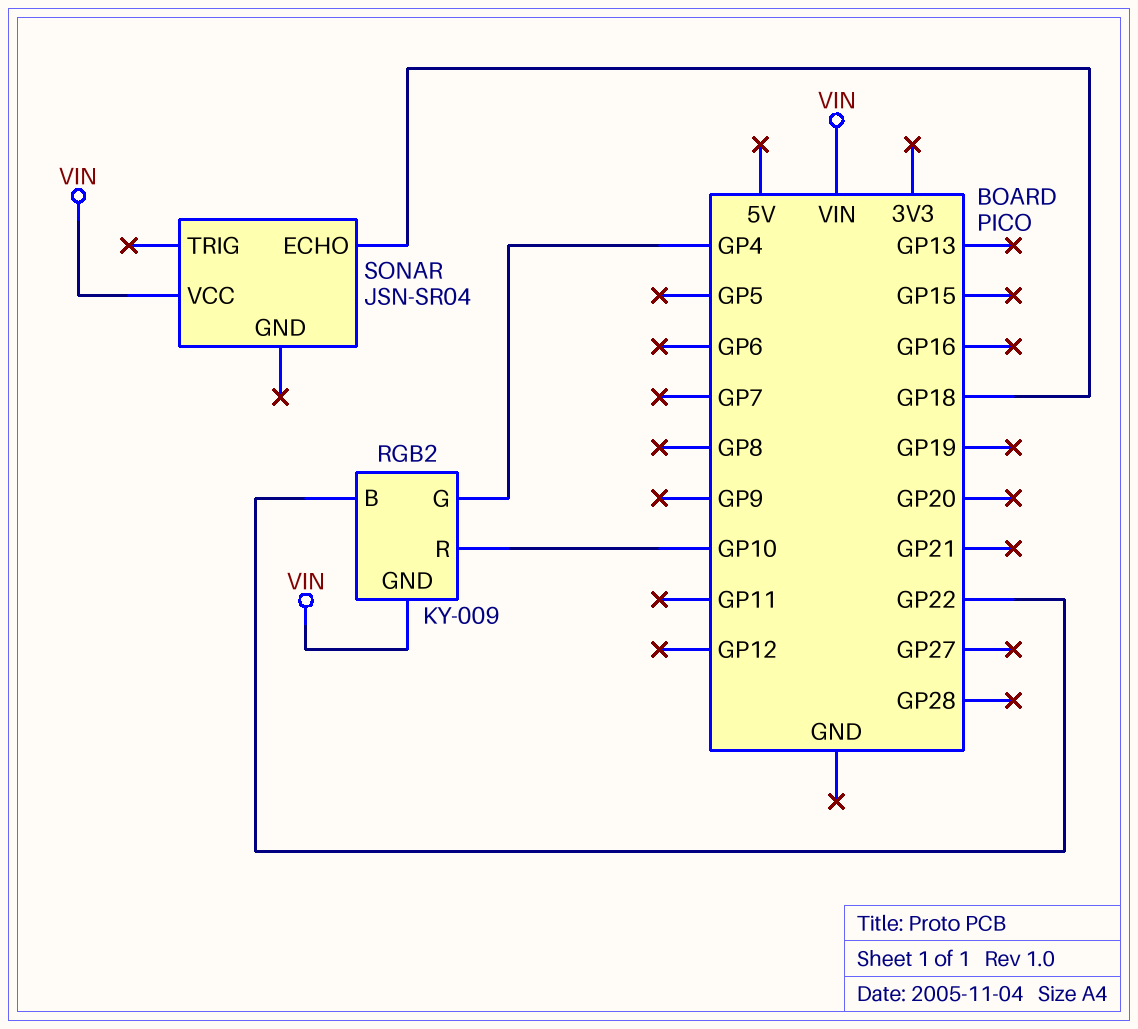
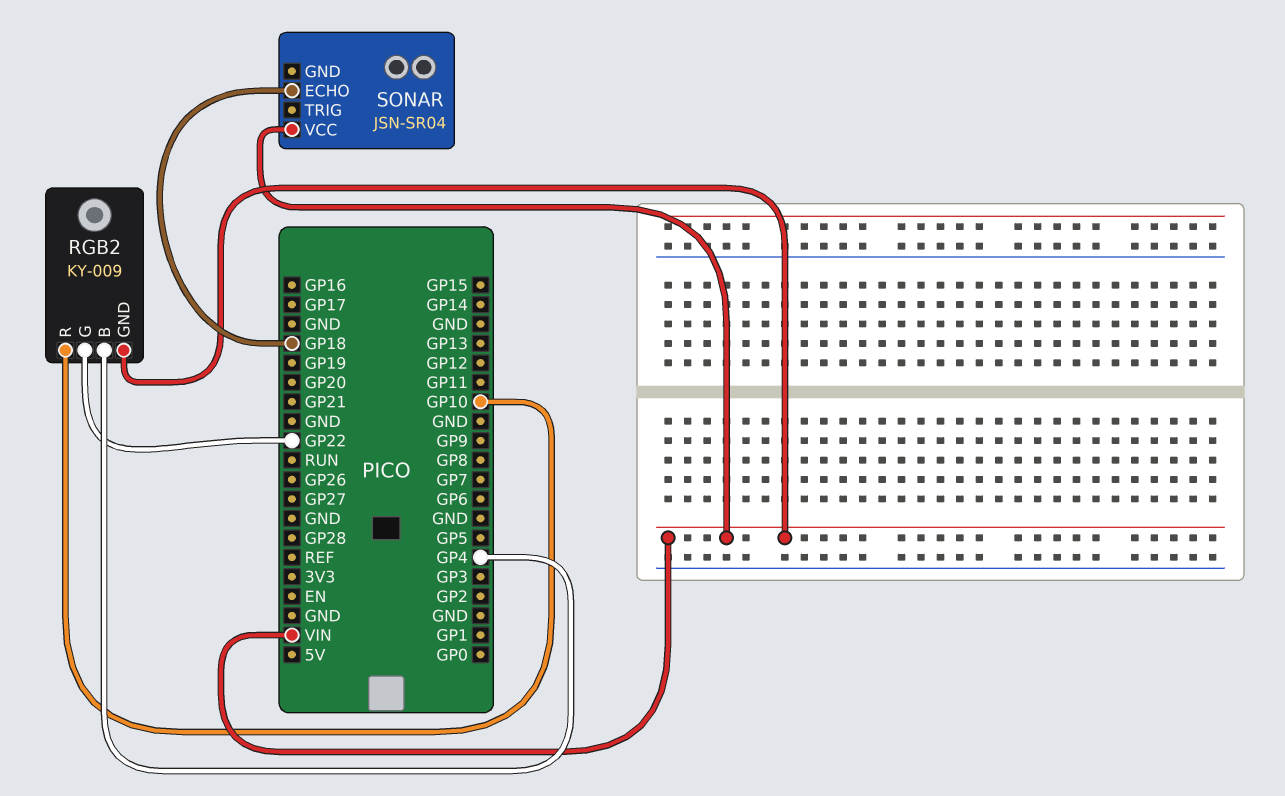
RGB2 pin B: GP22 -> GP4
RGB2 pin G: GP4 -> GP22

